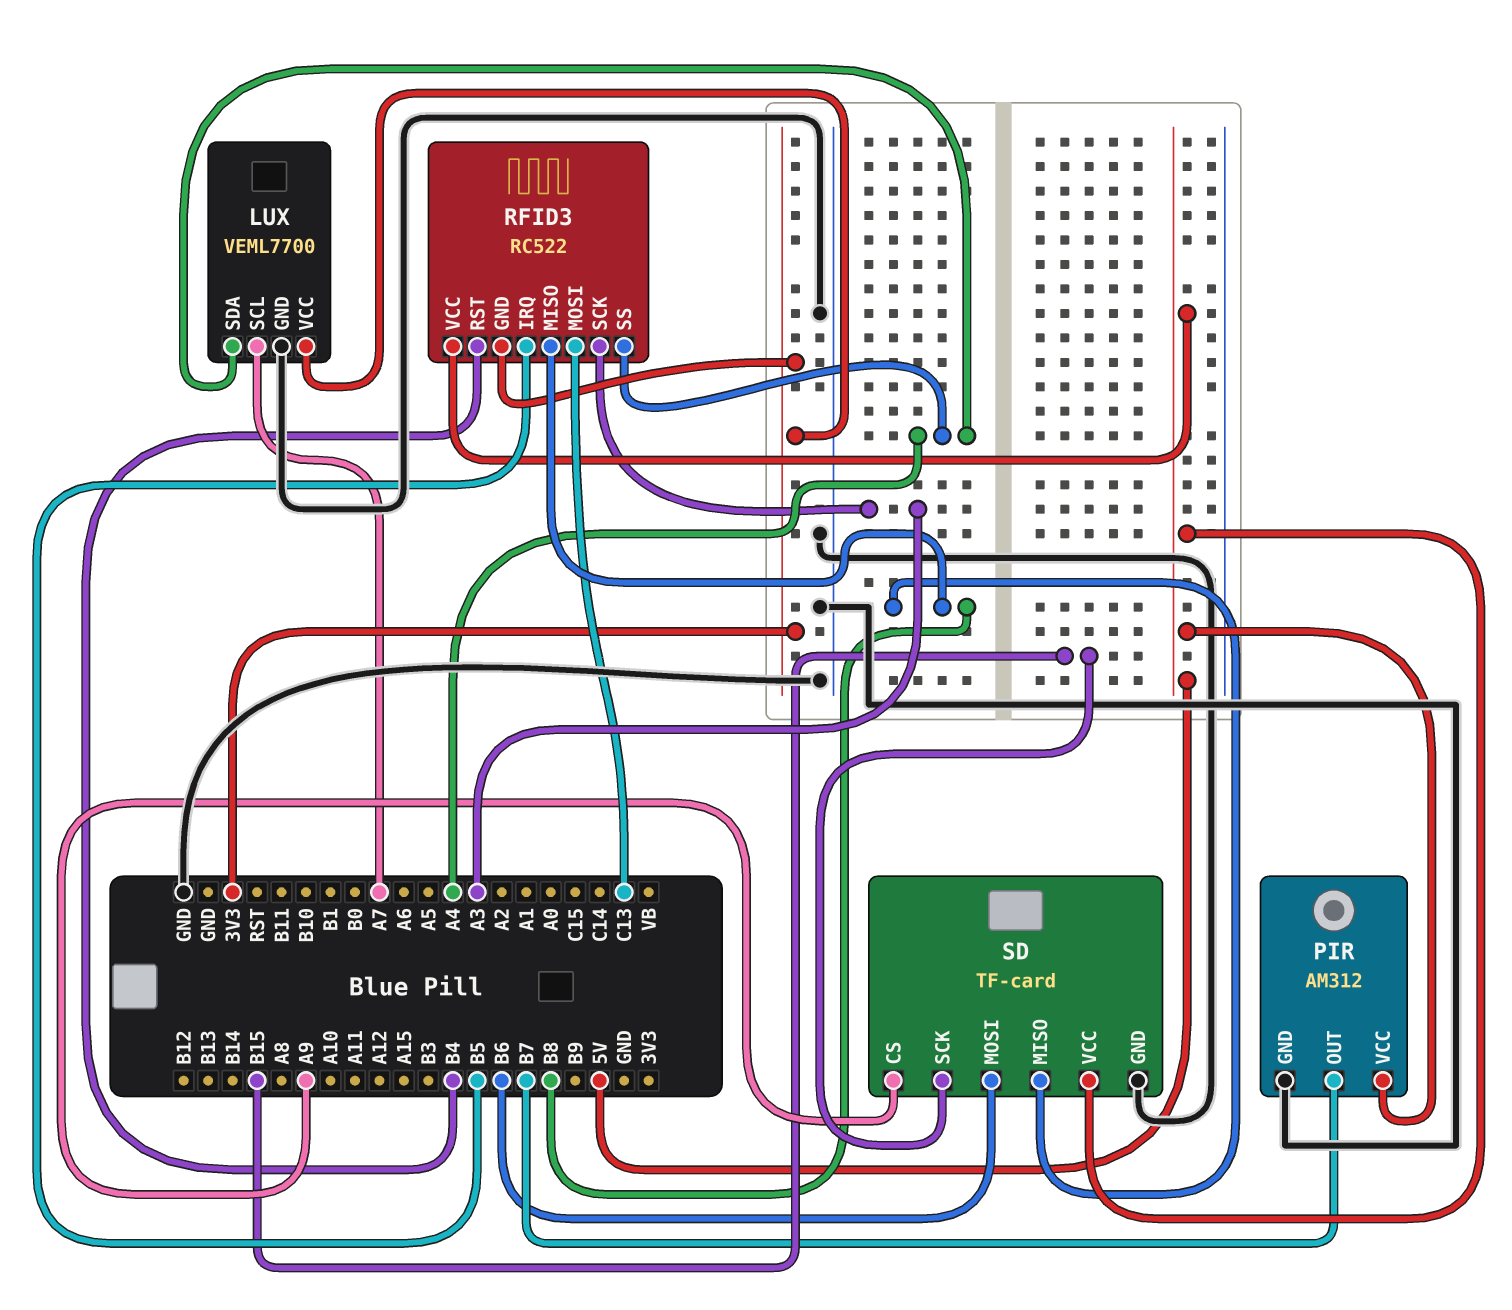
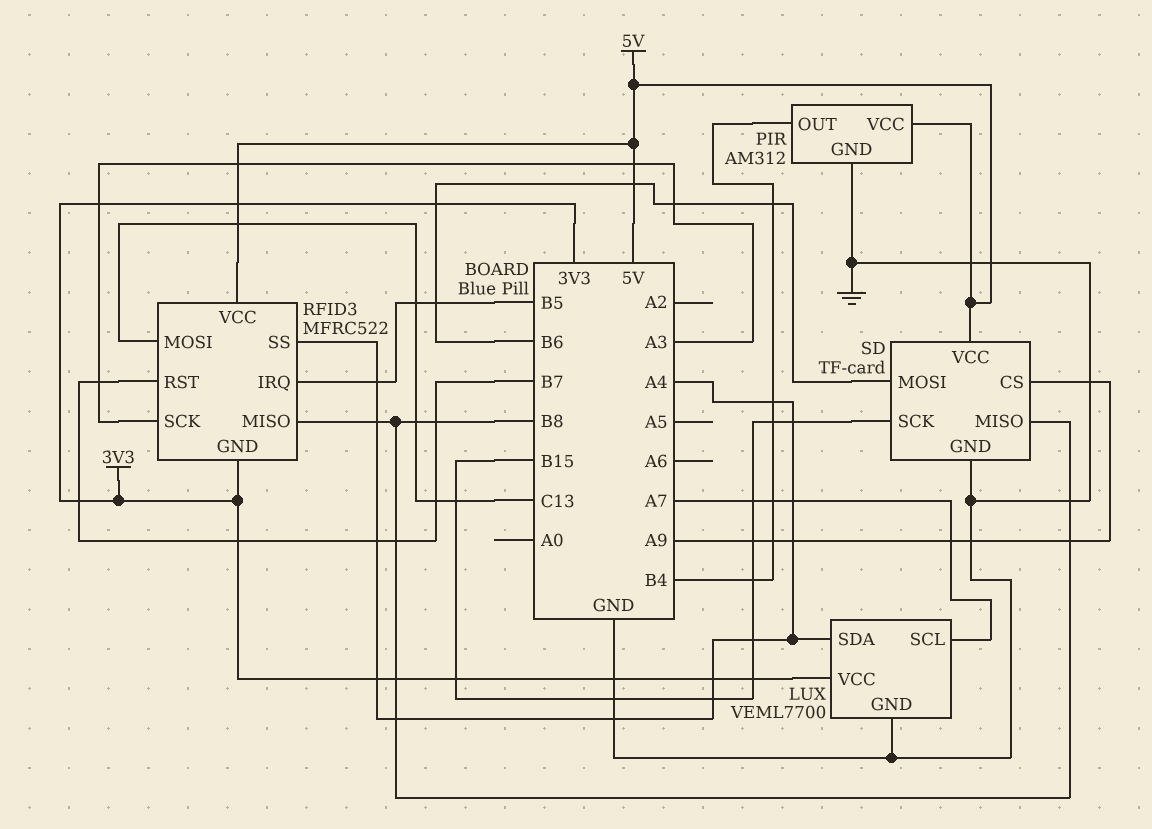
PIR pin OUT: B7 -> B4
RFID3: RC522 -> MFRC522
RFID3 pin RST: B4 -> B7

